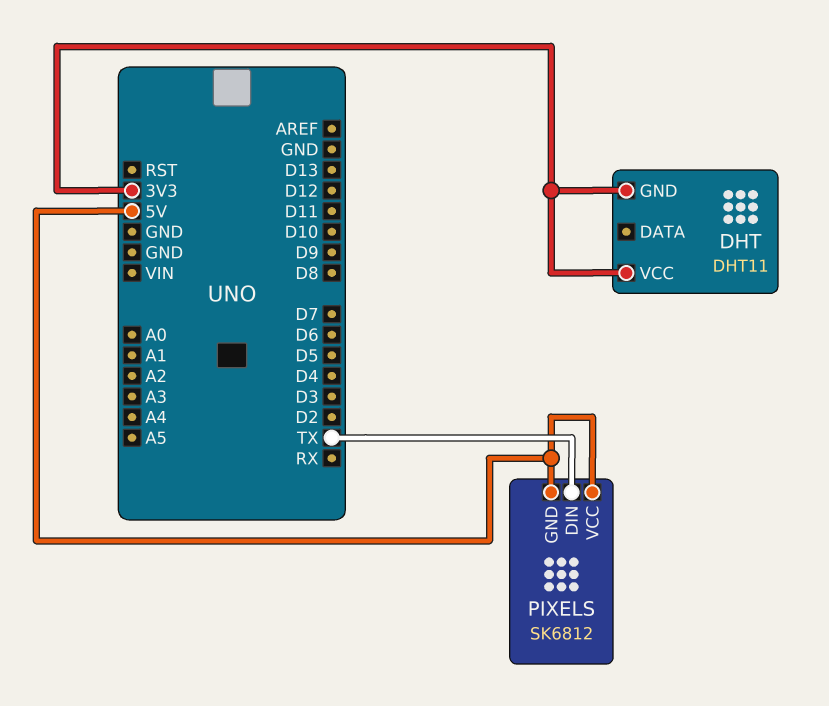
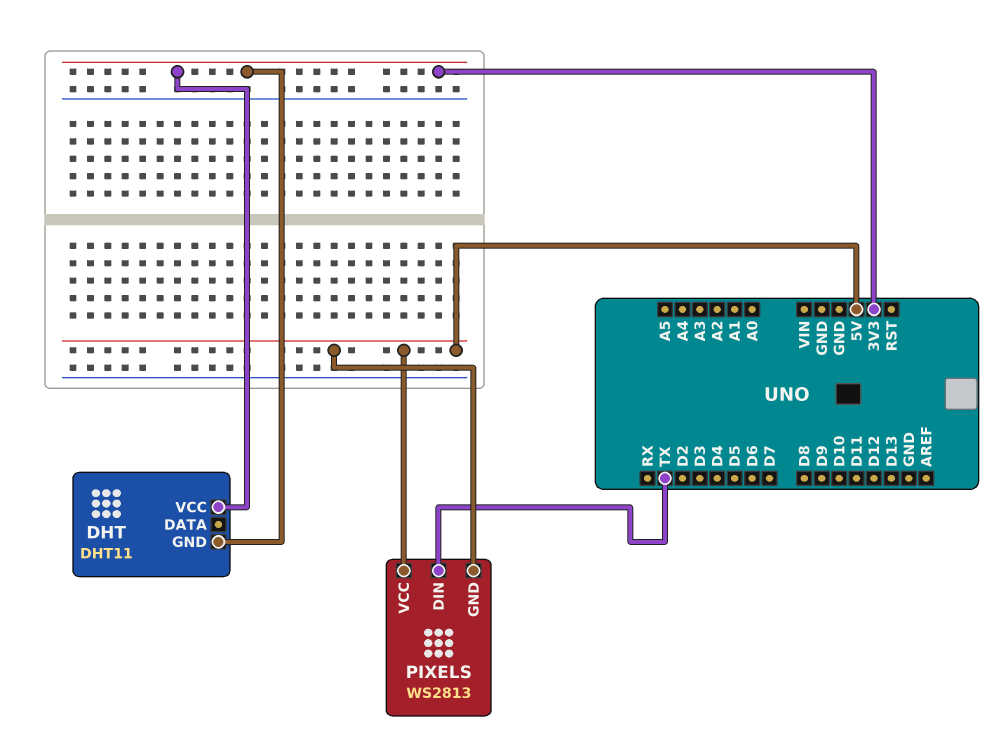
PIXELS: SK6812 -> WS2813

